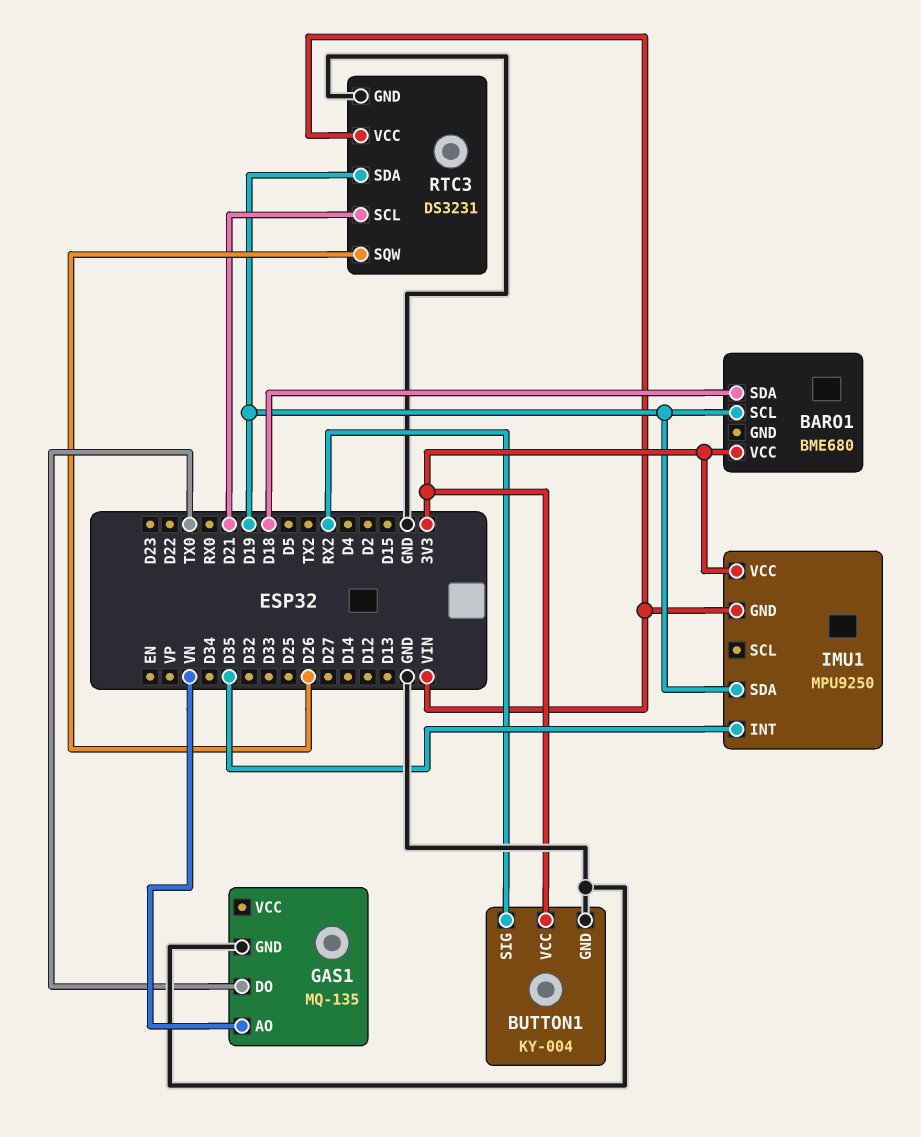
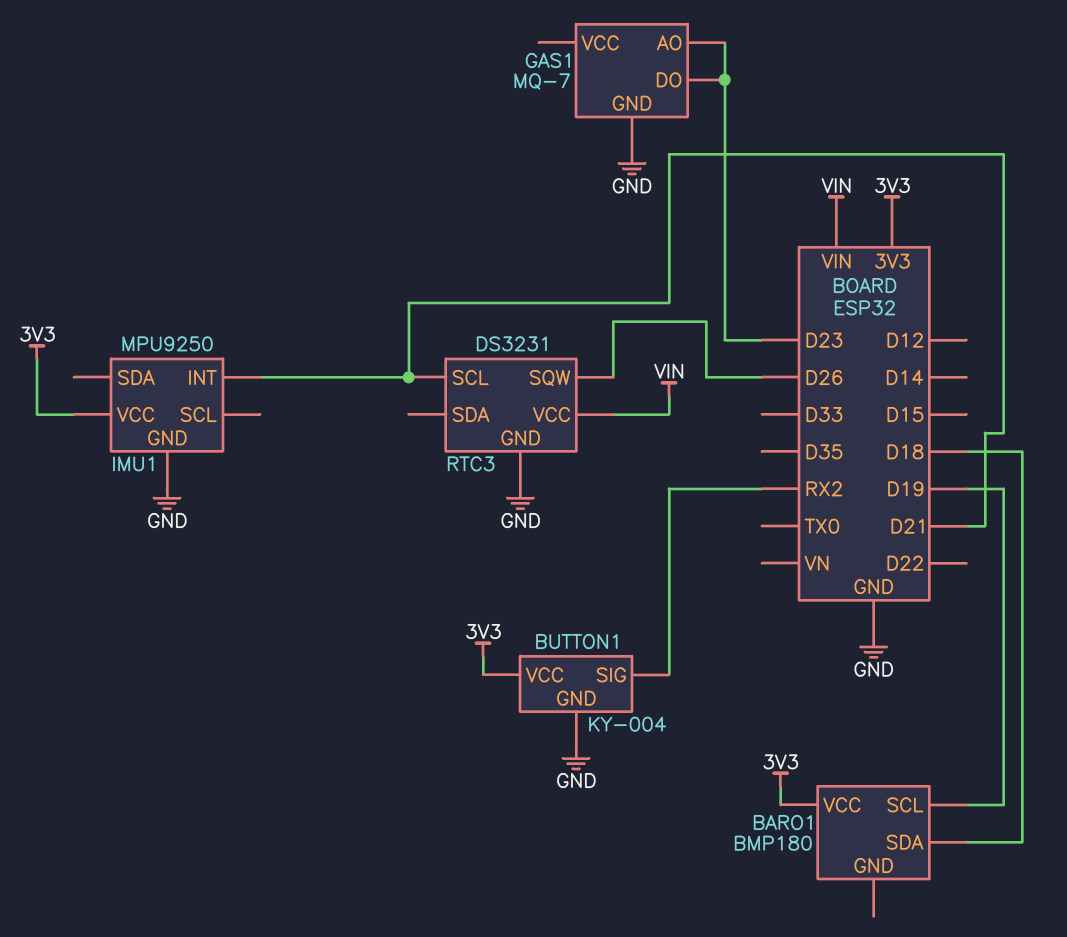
BARO1: BME680 -> BMP180
GAS1: MQ-135 -> MQ-7
GAS1 pin AO: VN -> D23
GAS1 pin DO: TX0 -> D23
IMU1 pin GND: VIN -> GND
IMU1 pin INT: D35 -> D21
IMU1 pin SDA: D19 -> none
RTC3 pin SDA: D19 -> none

